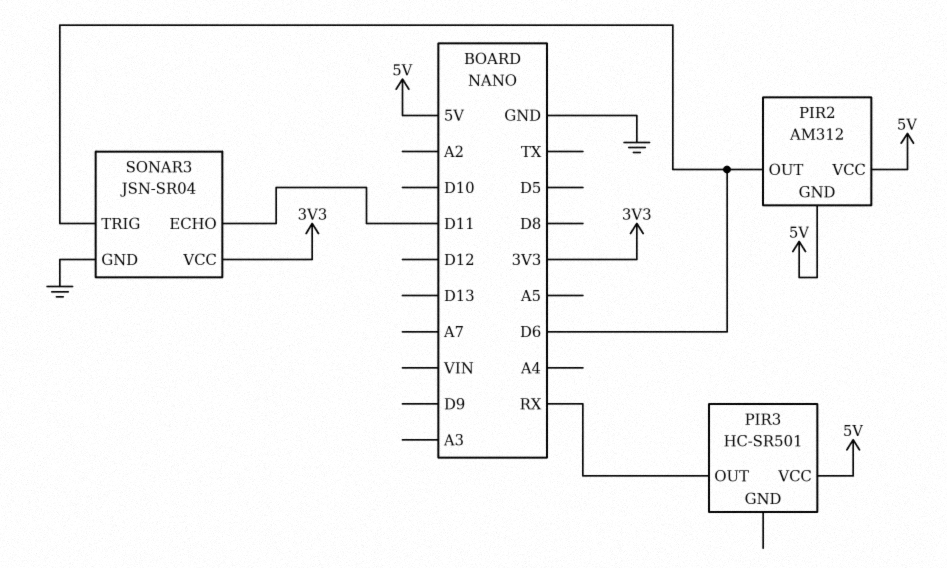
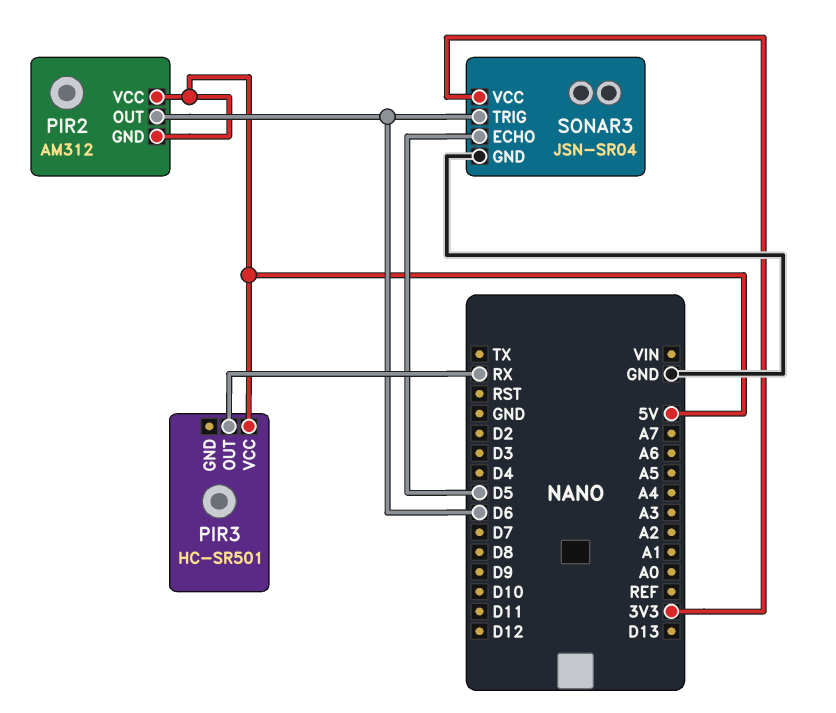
SONAR3 pin ECHO: D11 -> D5

